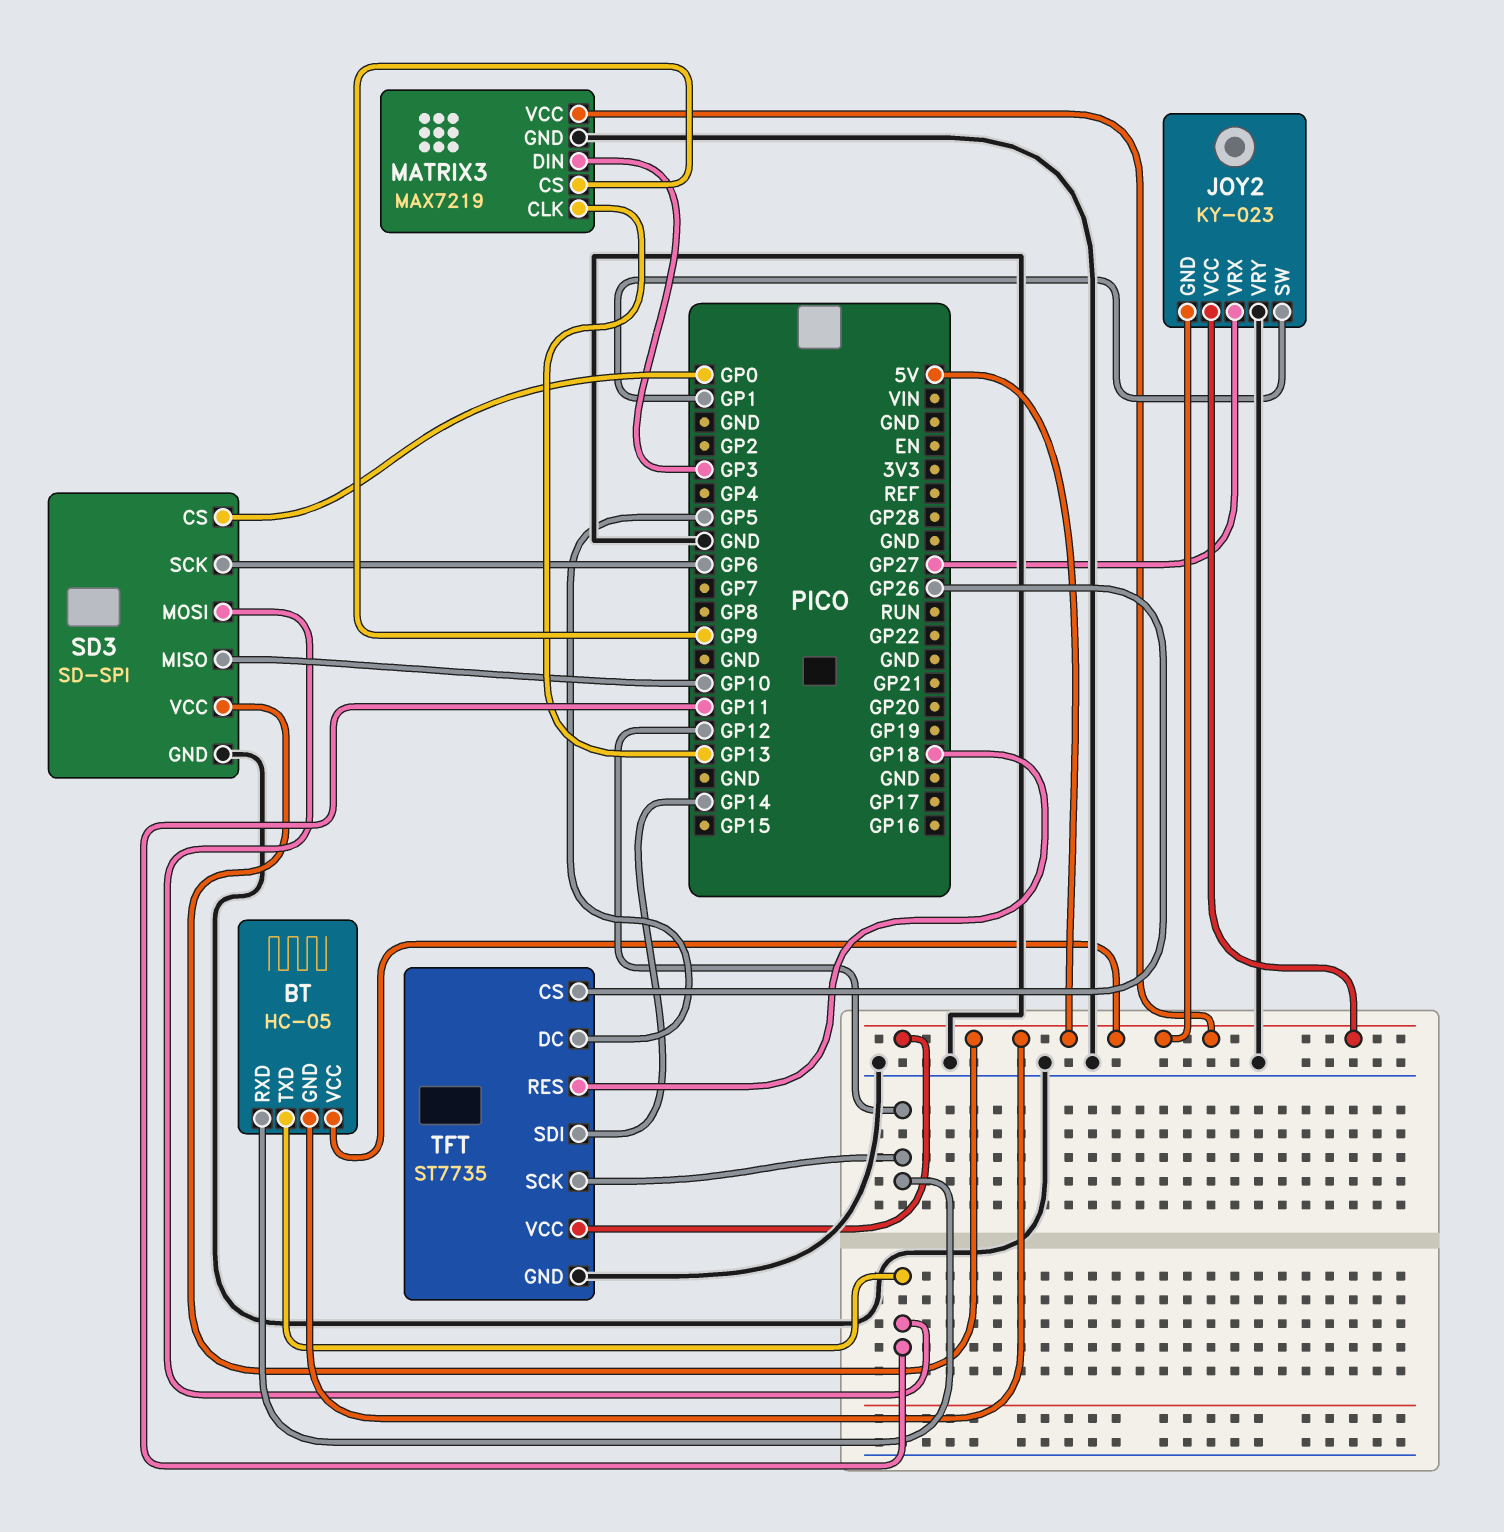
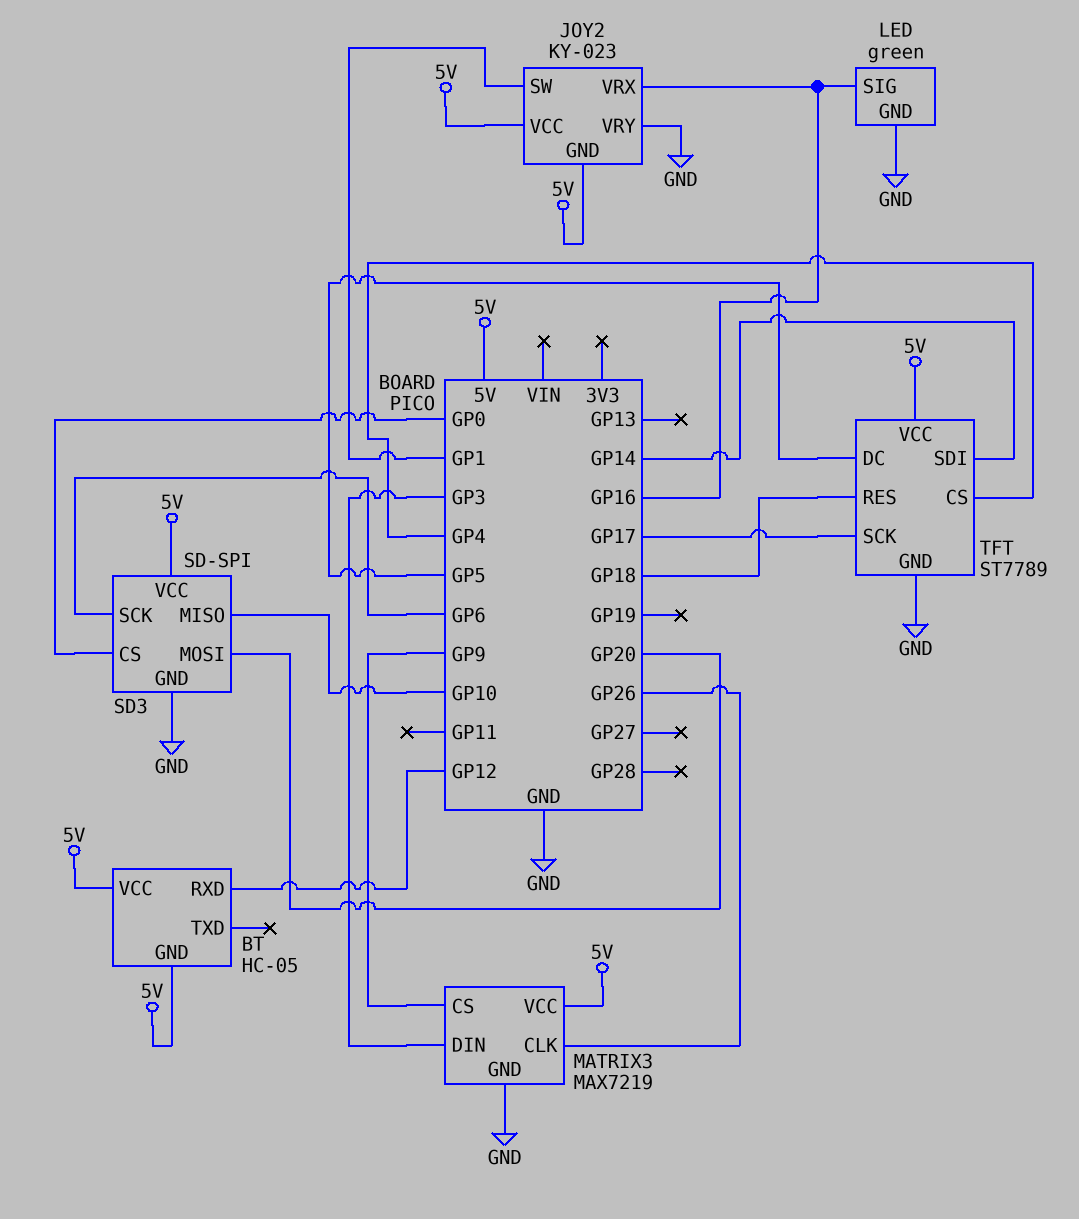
BT pin TXD: GP11 -> none
JOY2 pin VRX: GP27 -> GP16
LED: none -> green
LED pin GND: none -> GND
LED pin SIG: none -> GP16
MATRIX3 pin CLK: GP13 -> GP26
SD3 pin MOSI: GP11 -> GP20
TFT: ST7735 -> ST7789
TFT pin CS: GP26 -> GP4
TFT pin SCK: GP12 -> GP17

